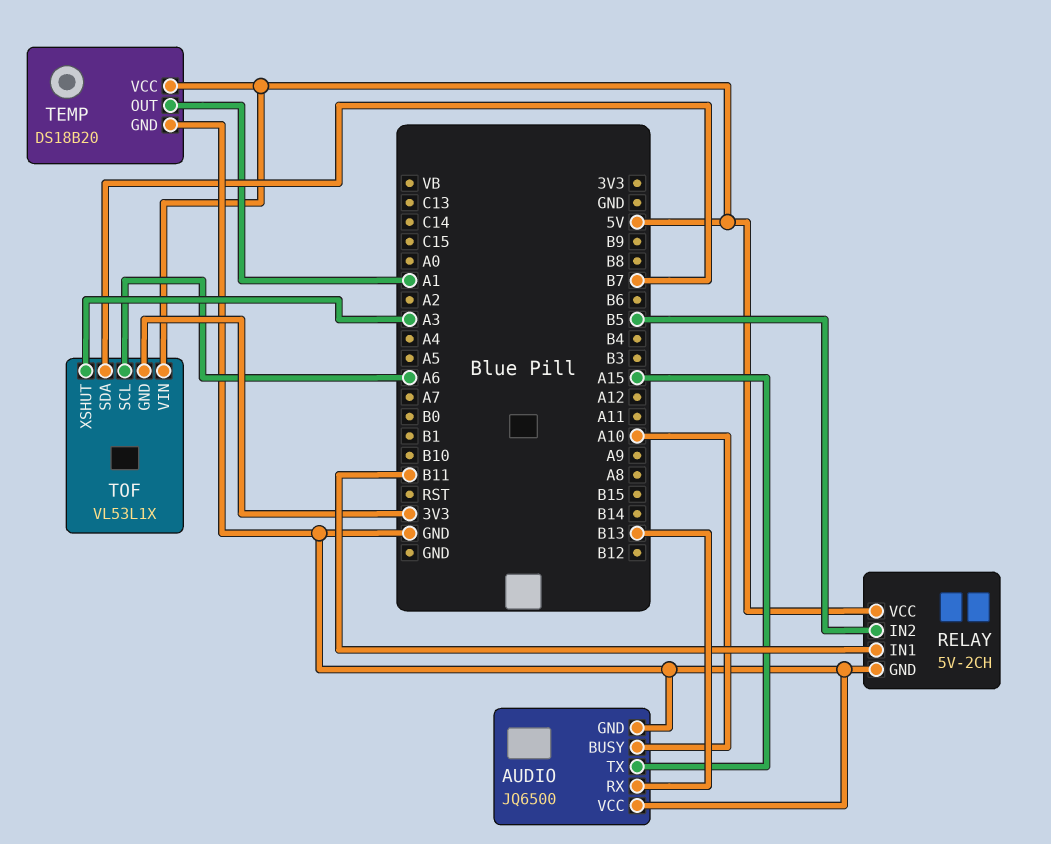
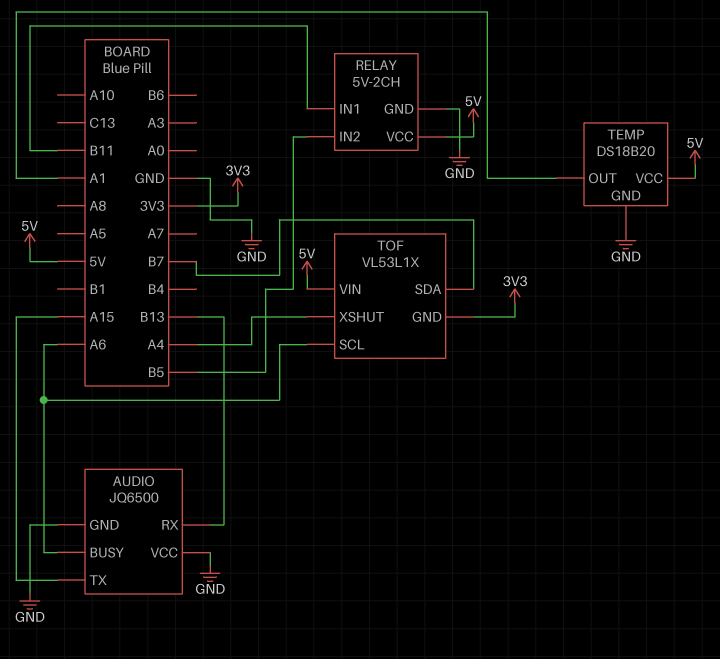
AUDIO pin BUSY: A10 -> A6
TOF pin XSHUT: A3 -> A4

